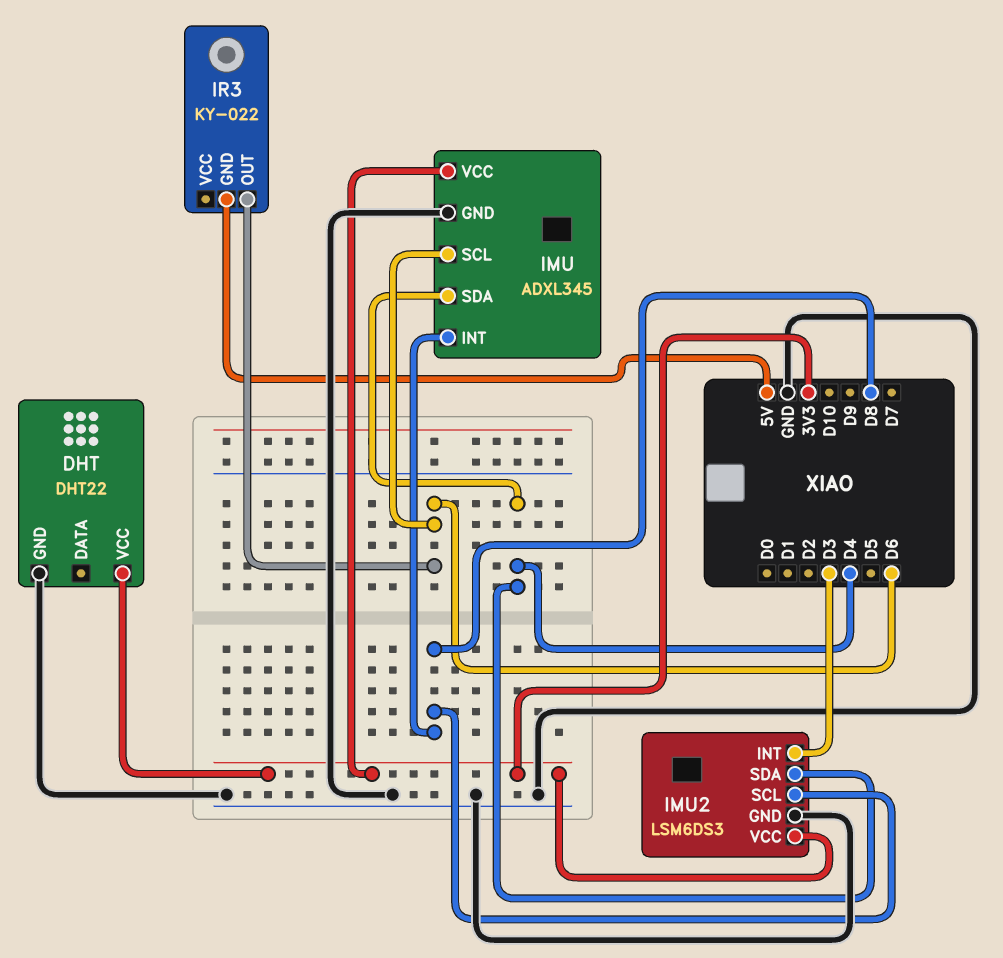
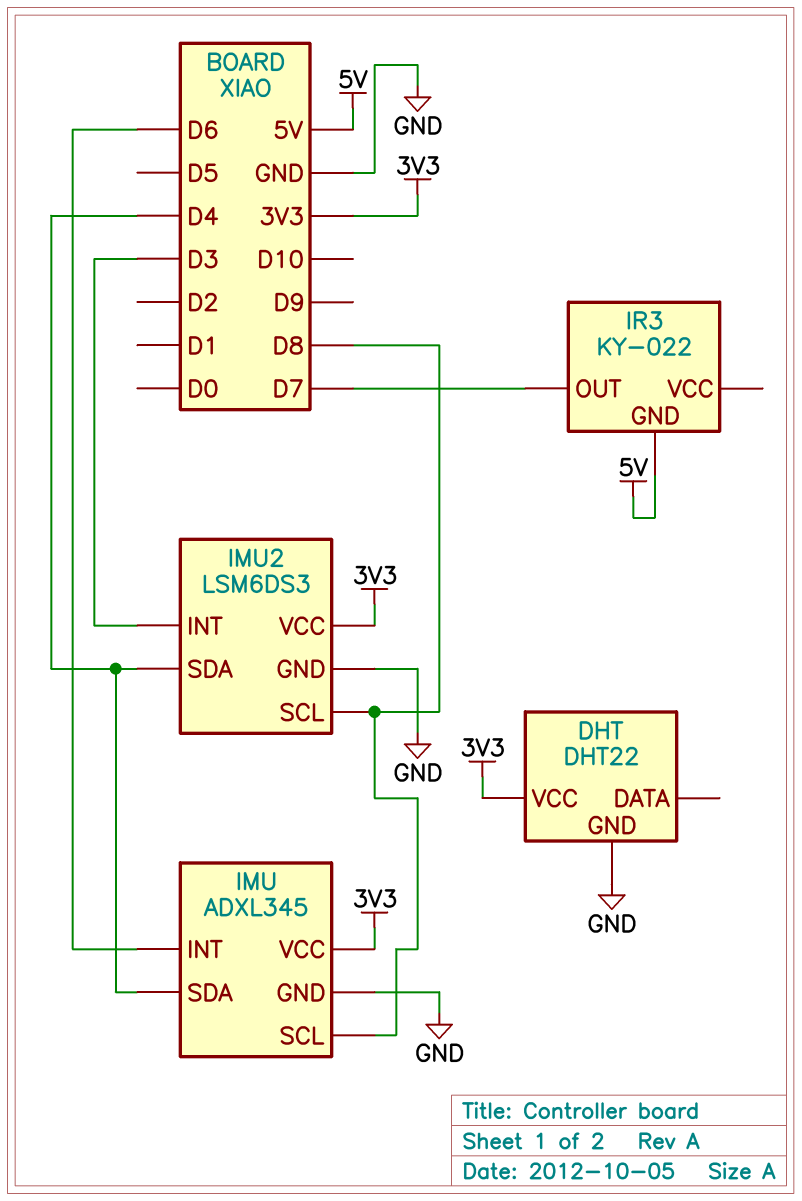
IMU pin INT: D8 -> D6
IMU pin SCL: D6 -> D8
IR3 pin OUT: D6 -> D7

